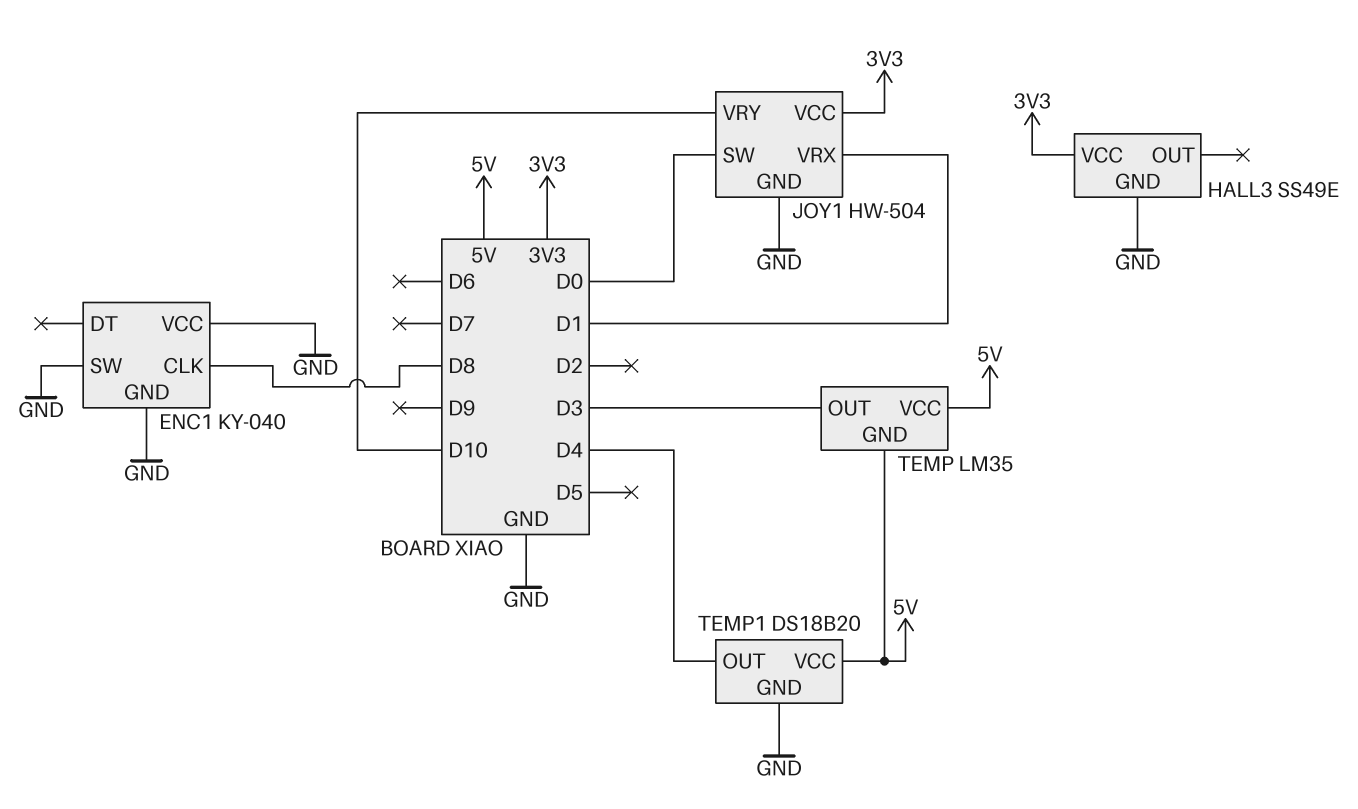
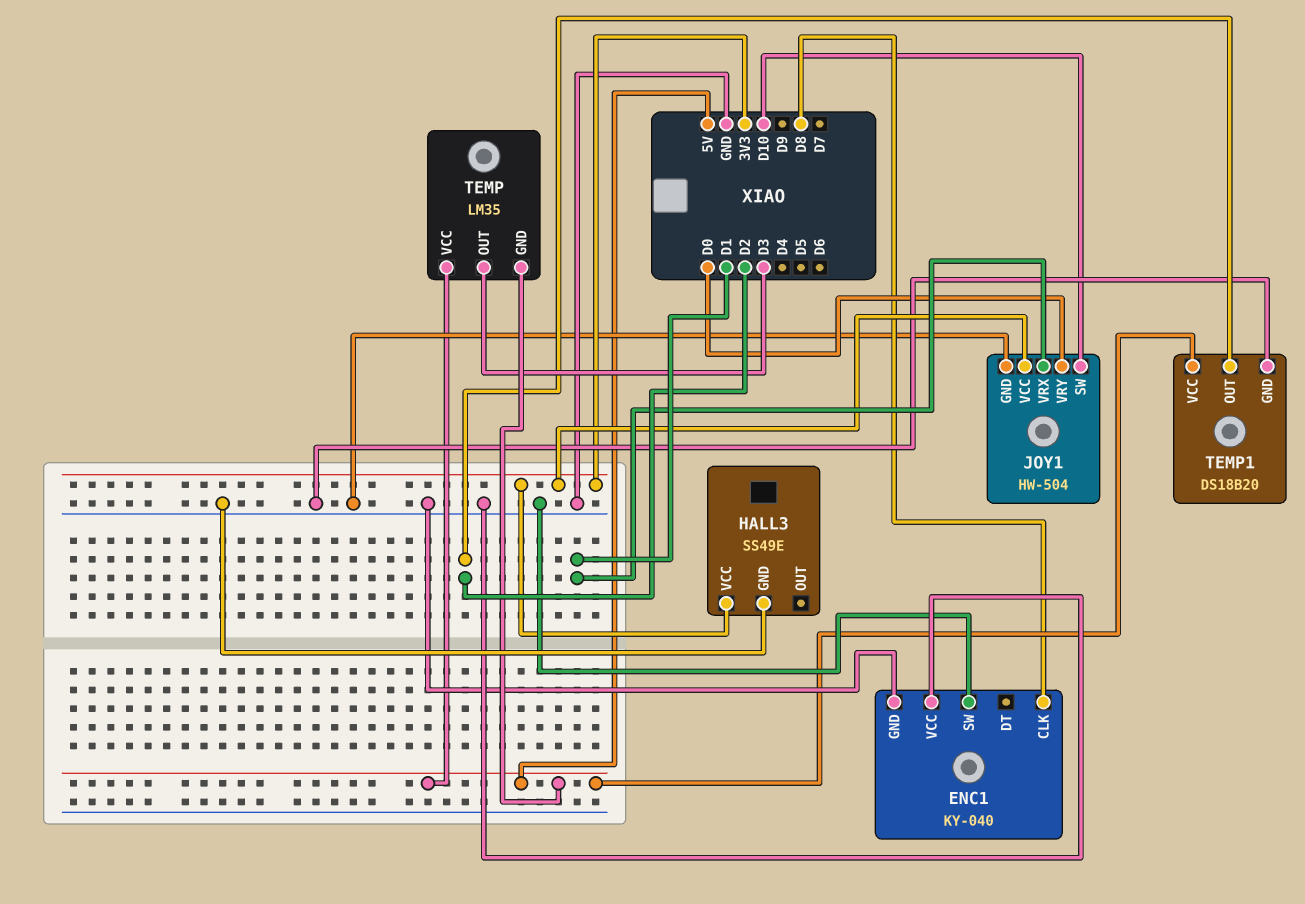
JOY1 pin SW: D0 -> D10
JOY1 pin VRY: D10 -> D0
TEMP1 pin OUT: D4 -> D2

